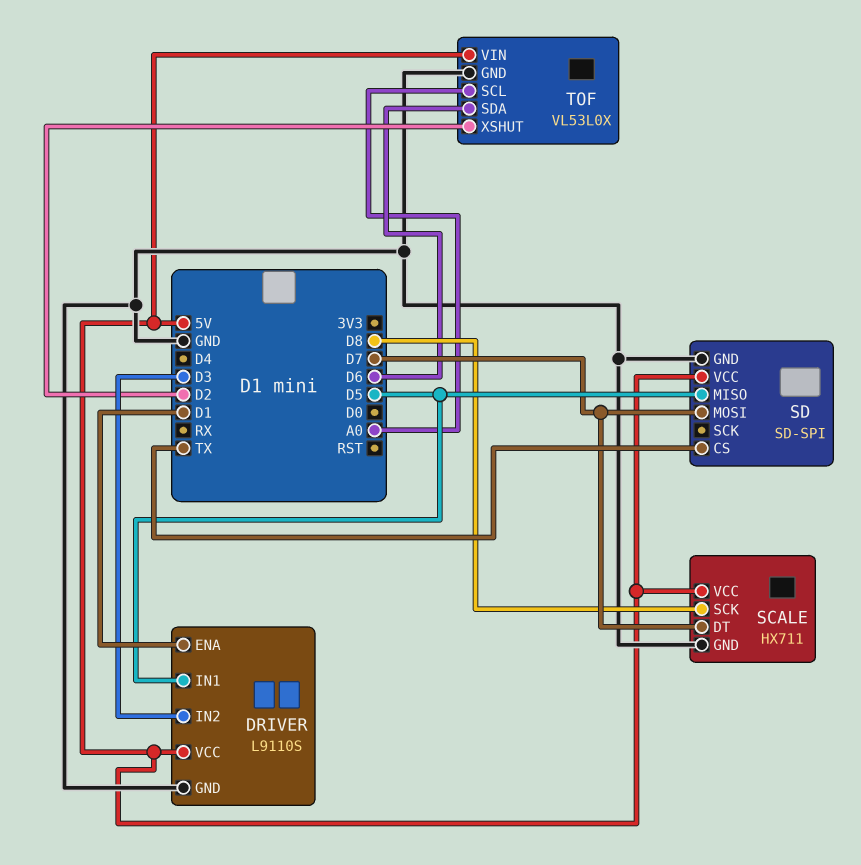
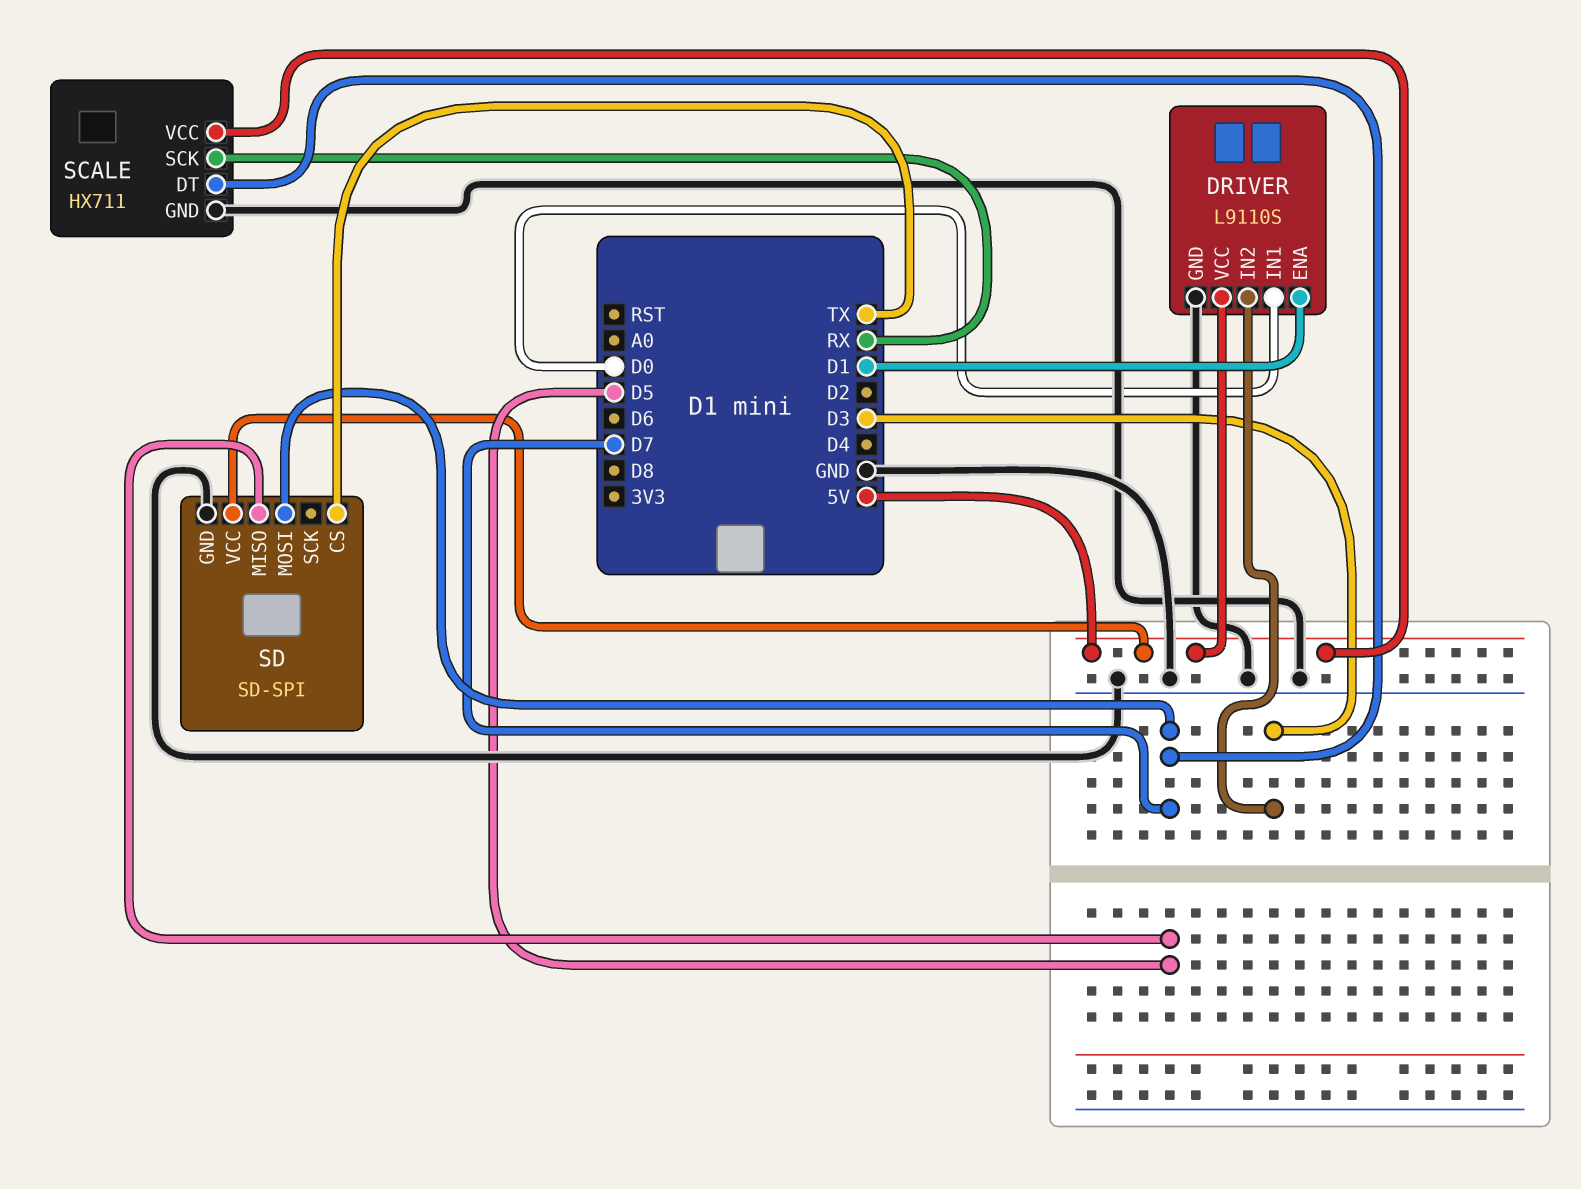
DRIVER pin IN1: D5 -> D0
SCALE pin SCK: D8 -> RX
TOF: VL53L0X -> none
TOF pin GND: GND -> none
TOF pin SCL: A0 -> none
TOF pin SDA: D6 -> none
TOF pin VIN: 5V -> none
TOF pin XSHUT: D2 -> none

